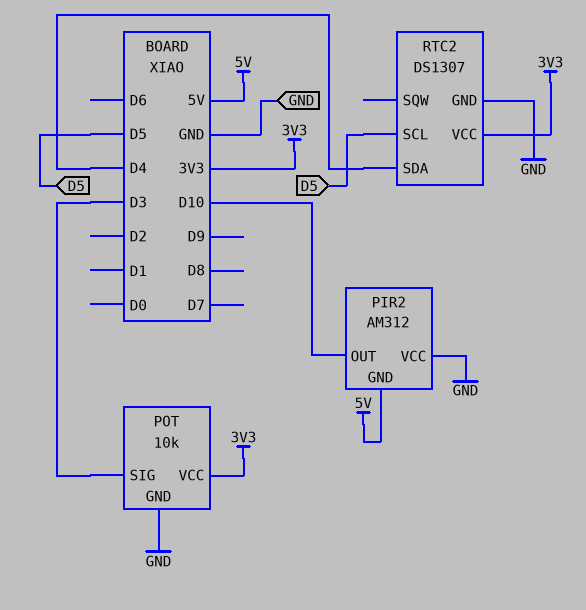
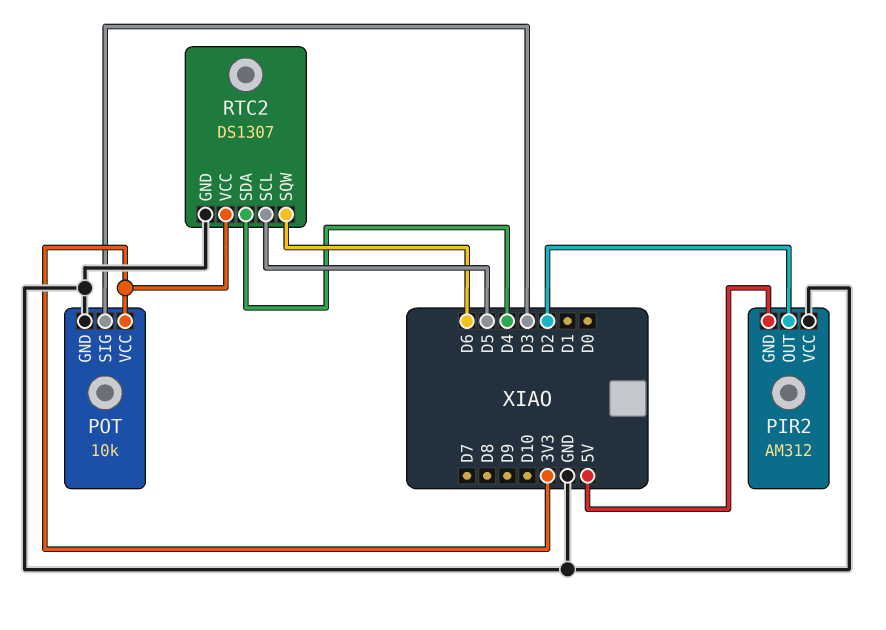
PIR2 pin OUT: D10 -> D2
RTC2 pin SQW: none -> D6

